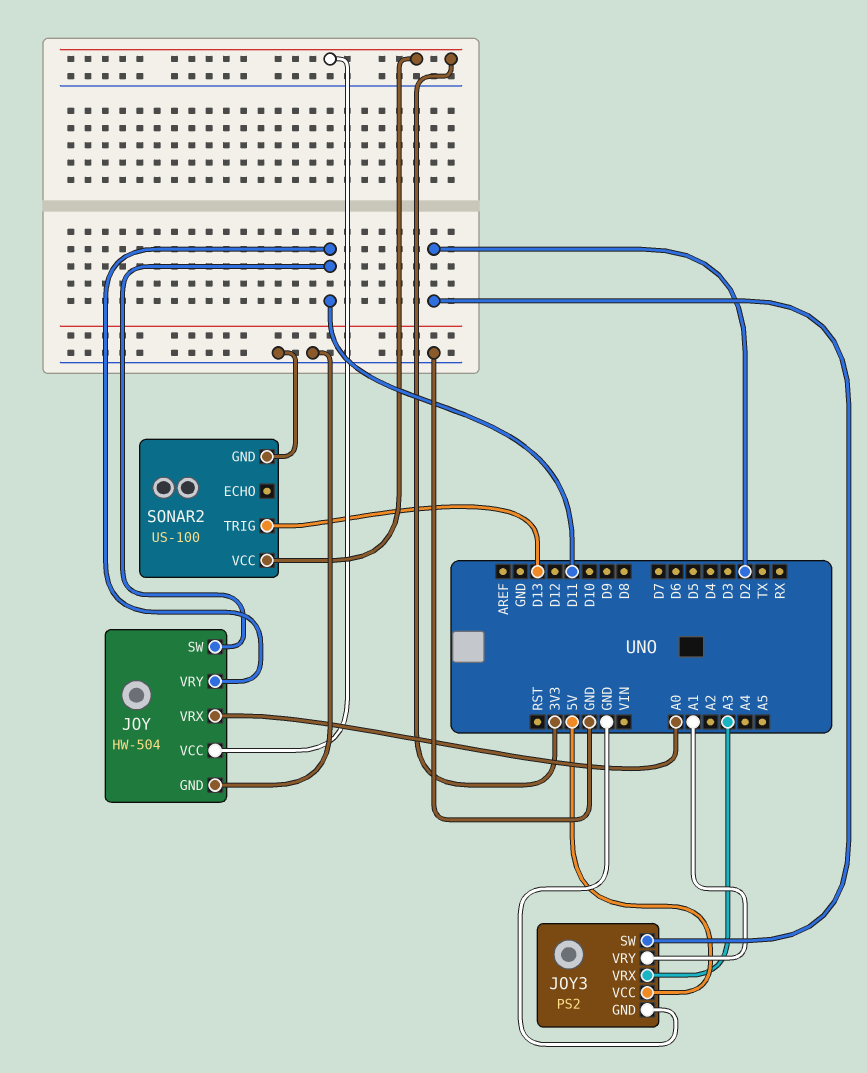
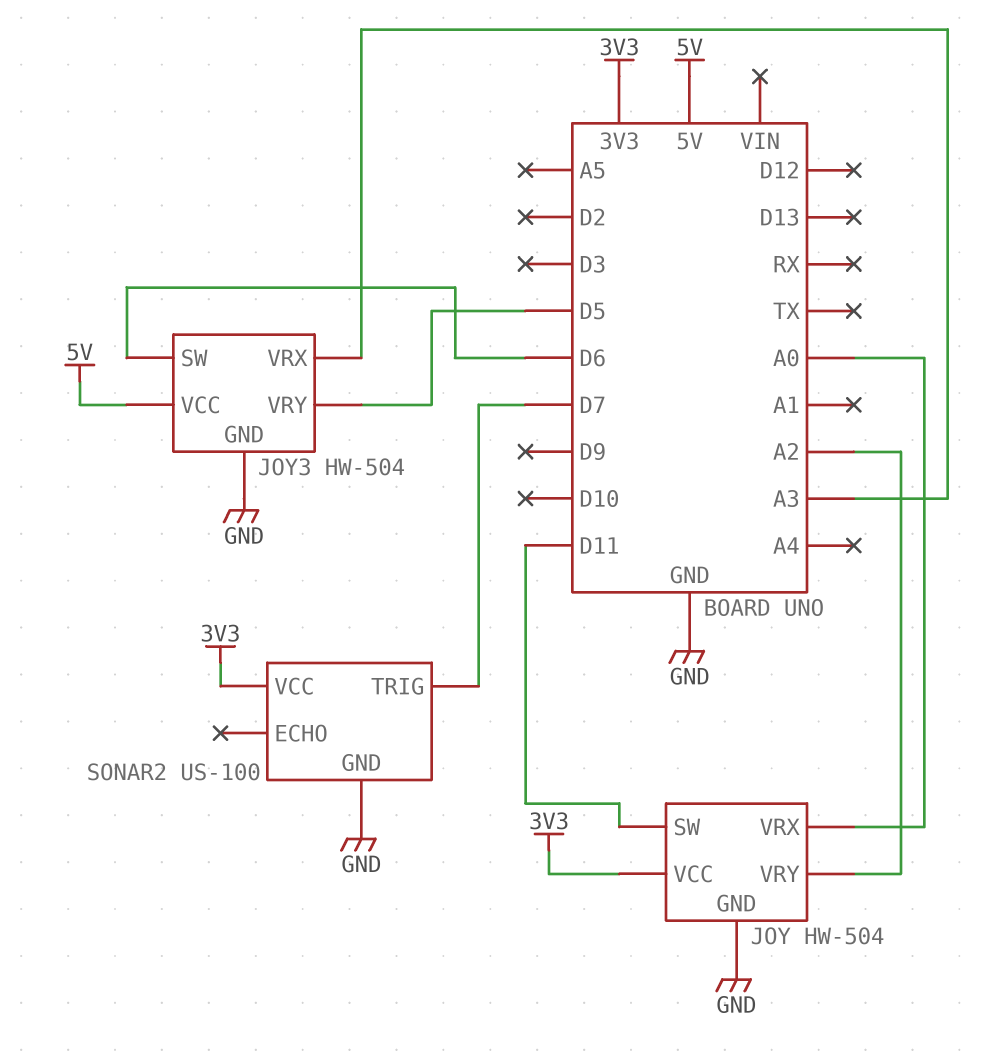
JOY pin VRY: D11 -> A2
JOY3: PS2 -> HW-504
JOY3 pin SW: D2 -> D6
JOY3 pin VRY: A1 -> D5
SONAR2 pin TRIG: D13 -> D7

